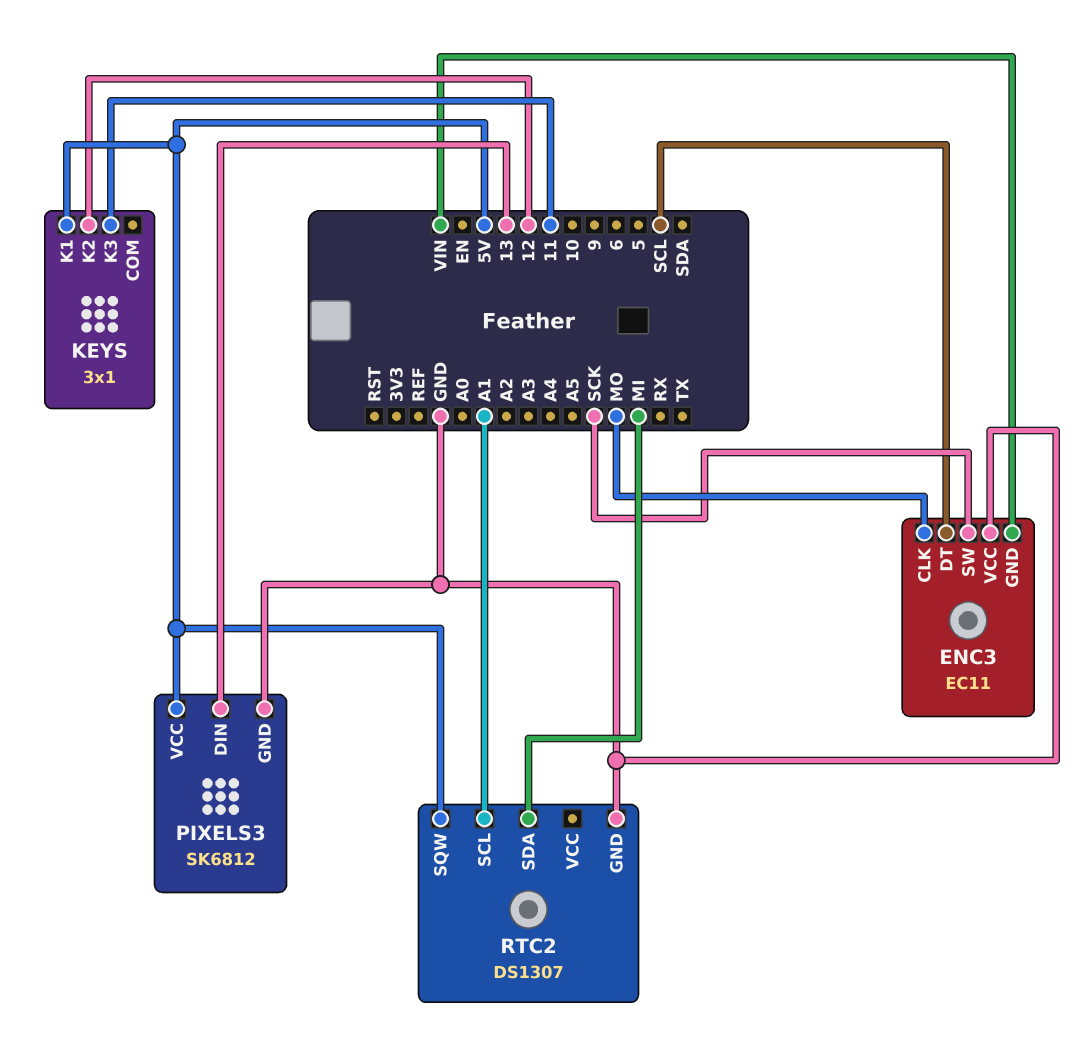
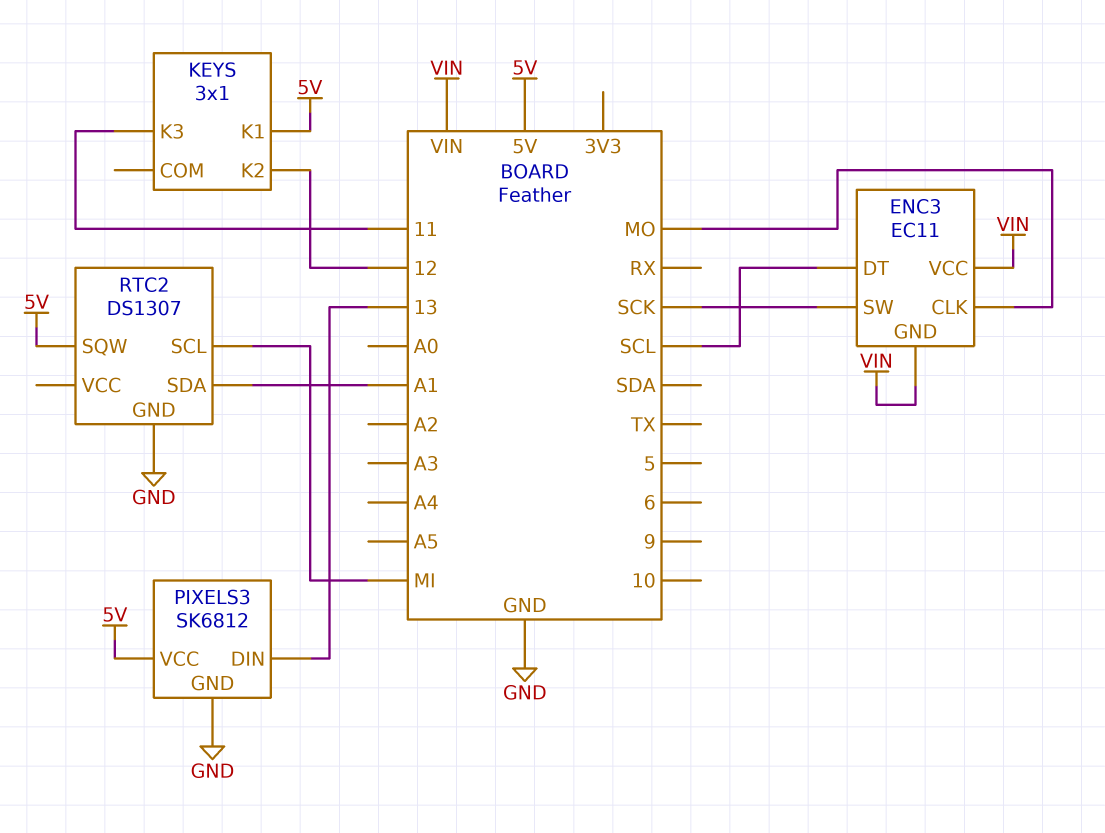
ENC3 pin VCC: GND -> VIN
RTC2 pin SCL: A1 -> MI
RTC2 pin SDA: MI -> A1

